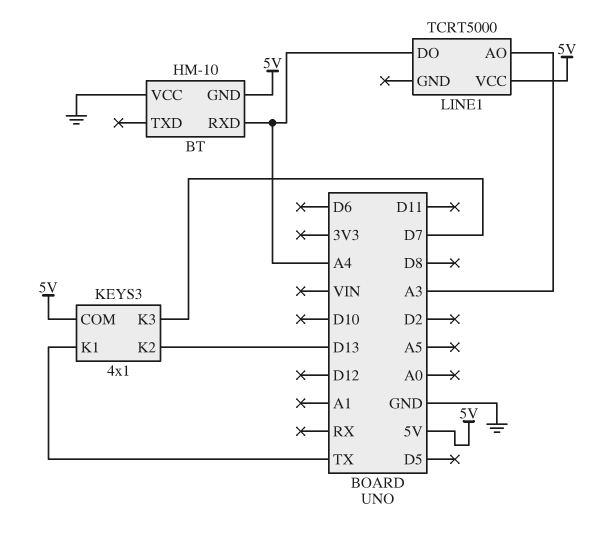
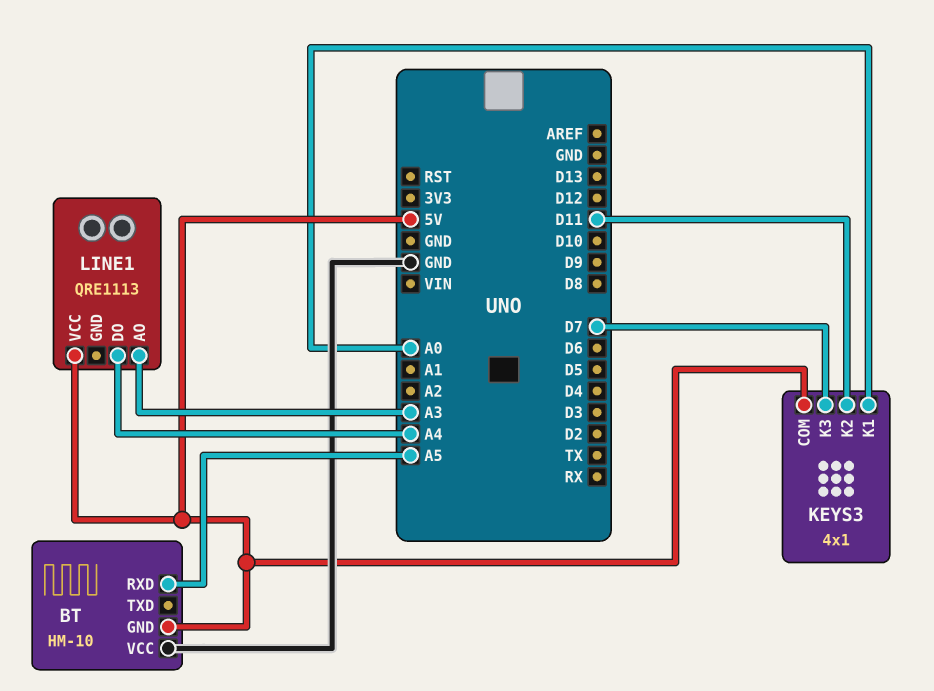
BT pin RXD: A4 -> A5
KEYS3 pin K1: TX -> A0
KEYS3 pin K2: D13 -> D11
LINE1: TCRT5000 -> QRE1113

